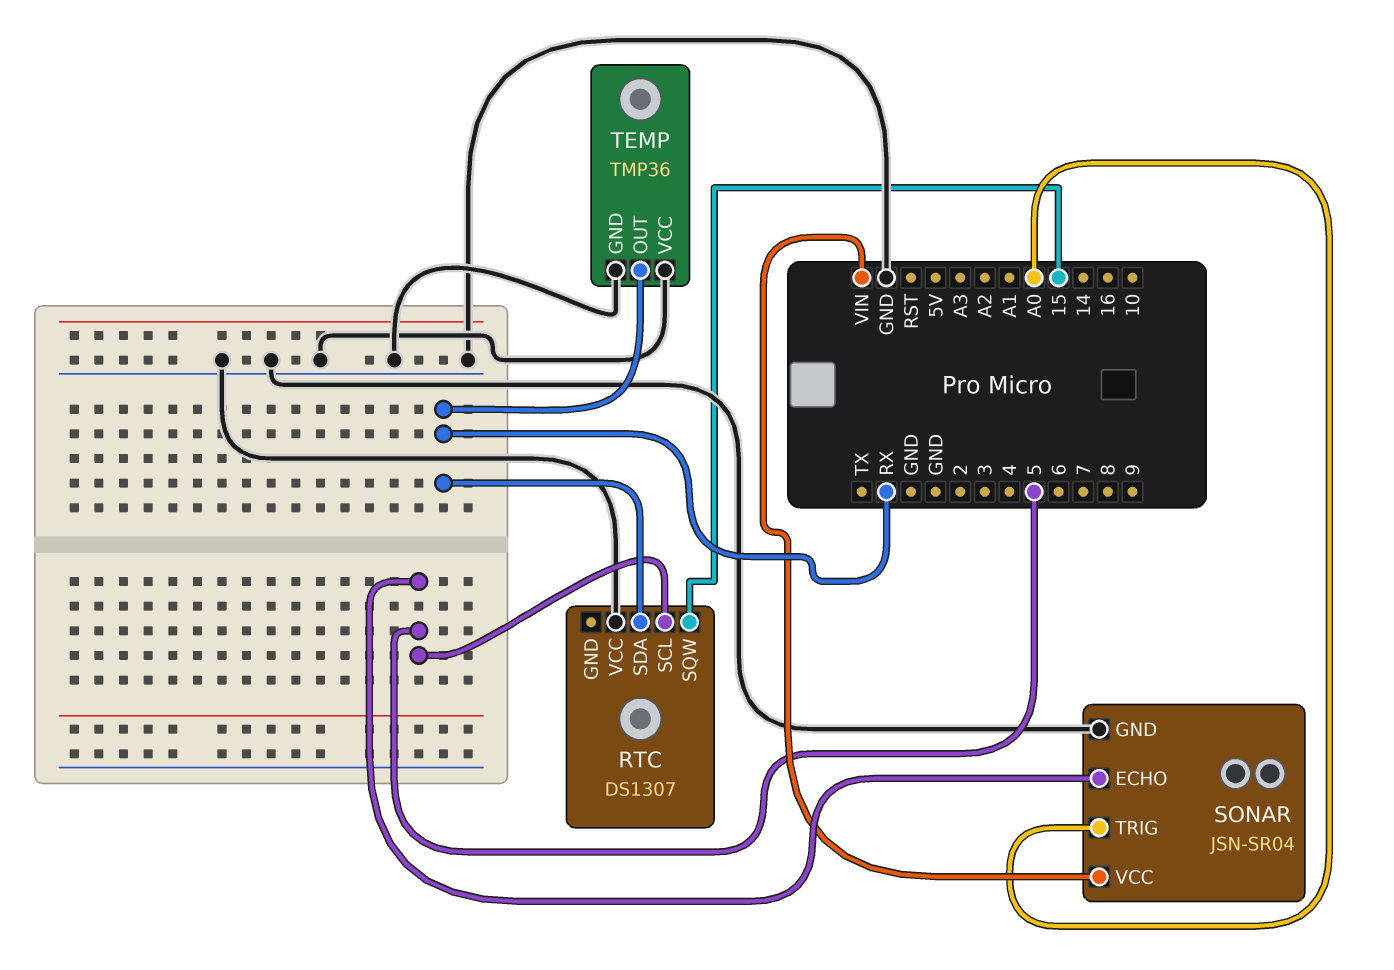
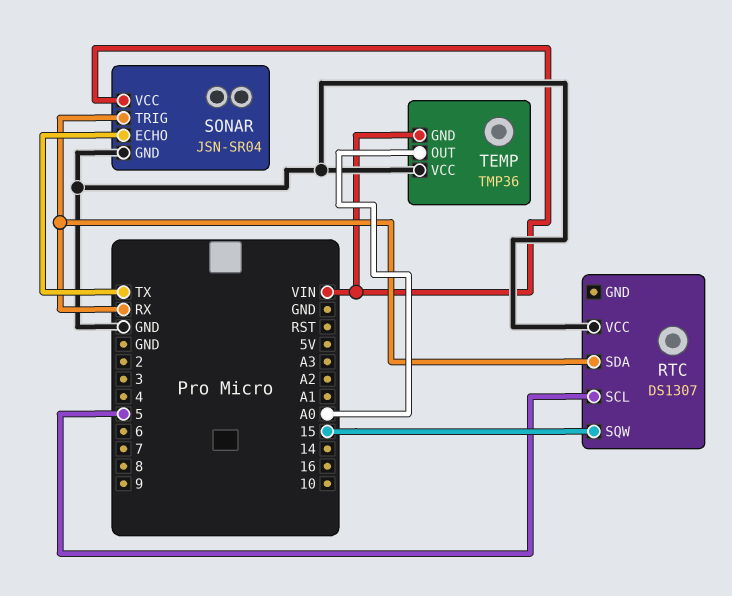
SONAR pin ECHO: 5 -> TX
SONAR pin TRIG: A0 -> RX
TEMP pin GND: GND -> VIN
TEMP pin OUT: RX -> A0

